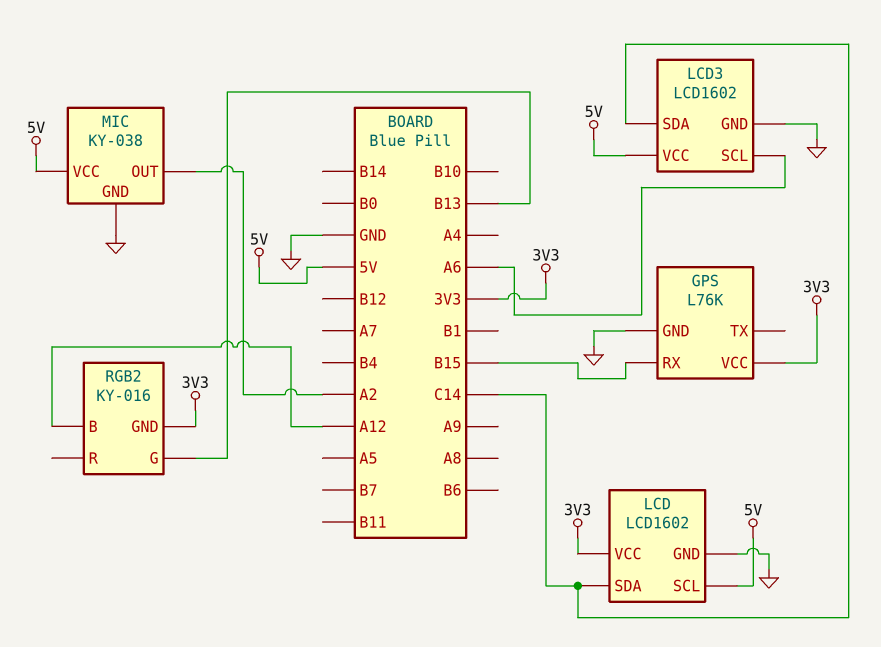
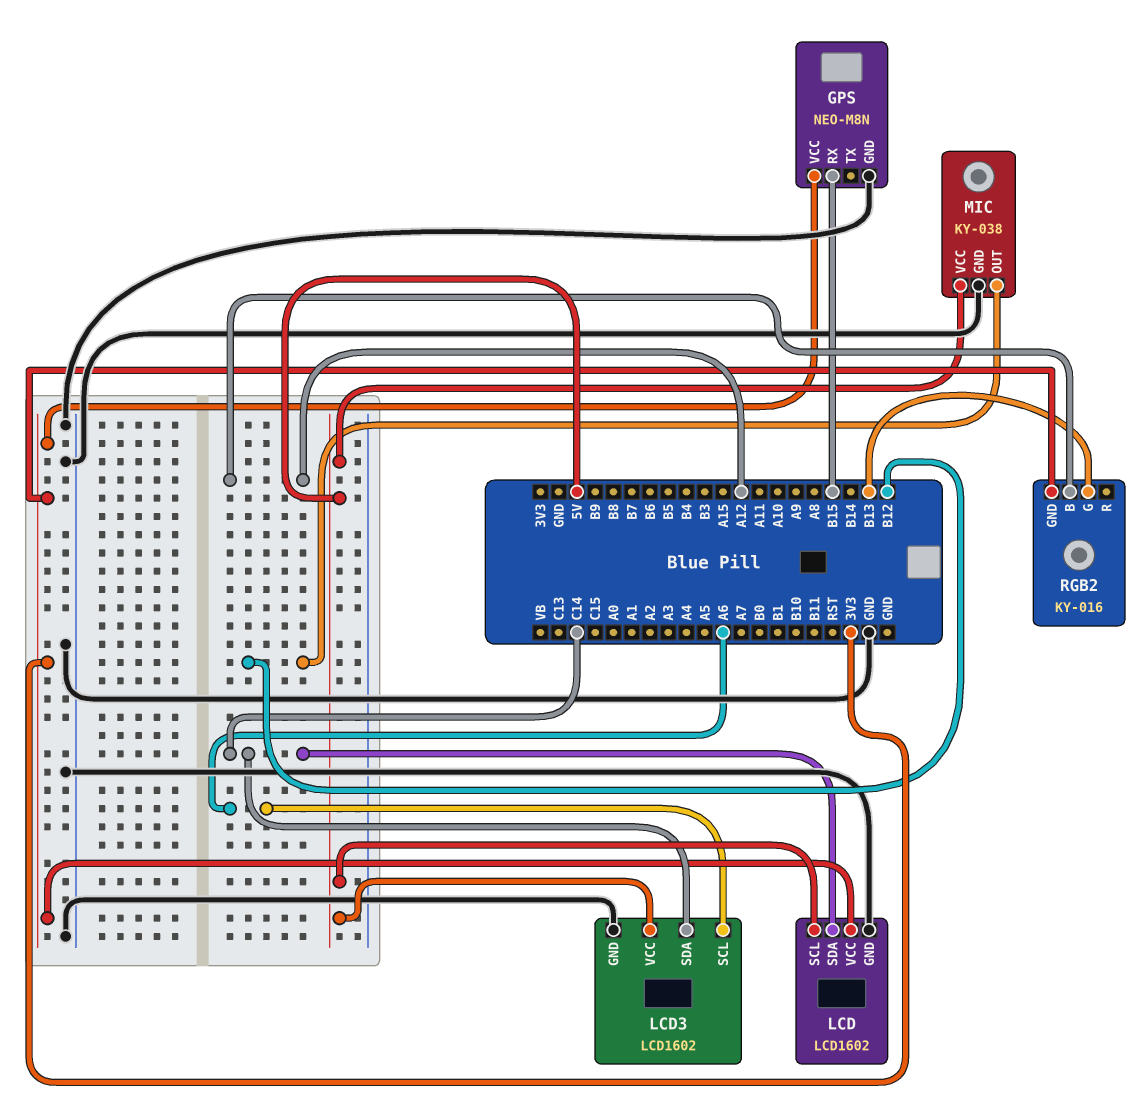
GPS: L76K -> NEO-M8N
MIC pin OUT: A2 -> B12

